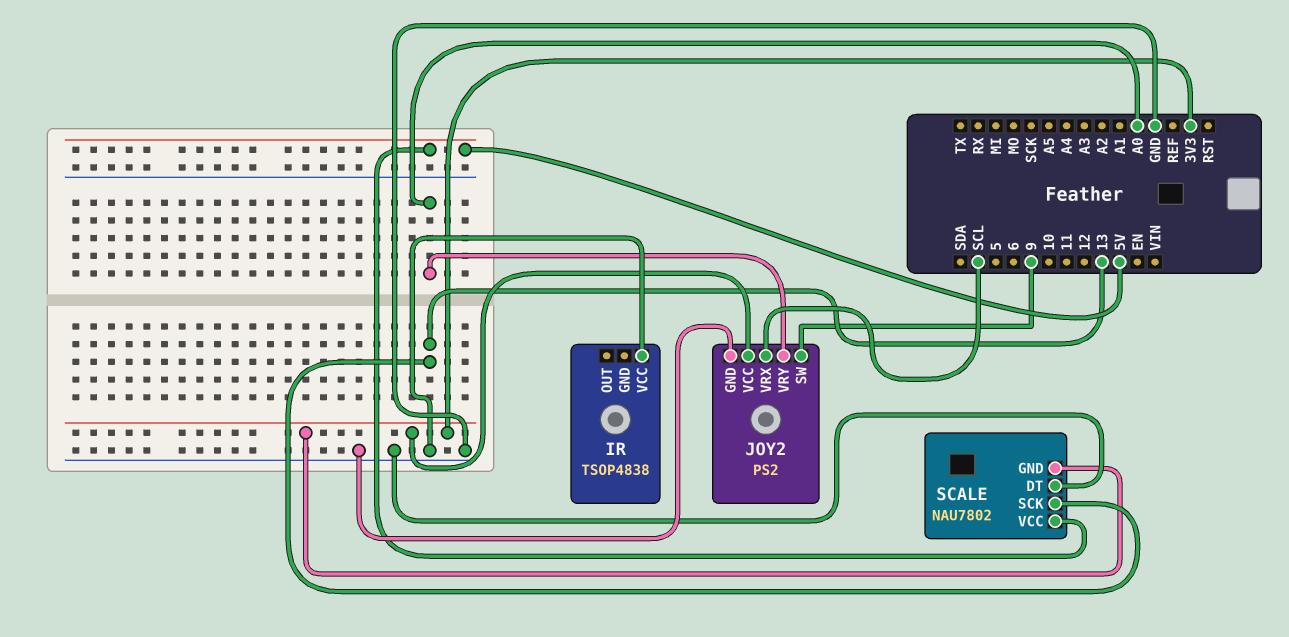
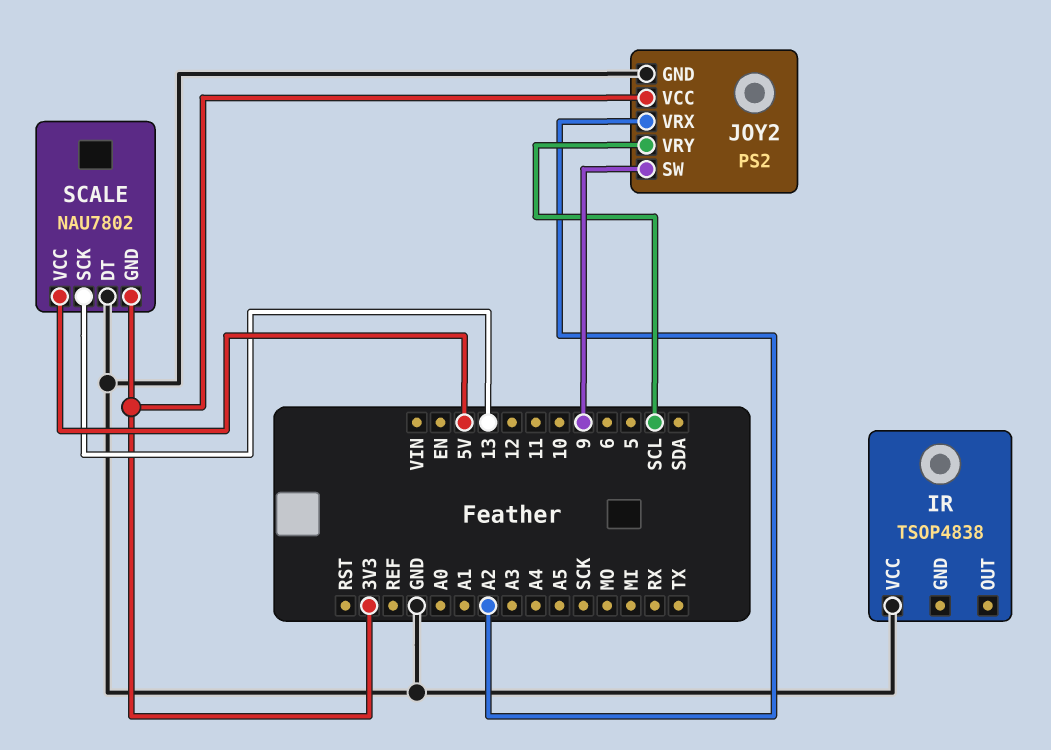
JOY2 pin VRX: SCL -> A2
JOY2 pin VRY: A0 -> SCL

